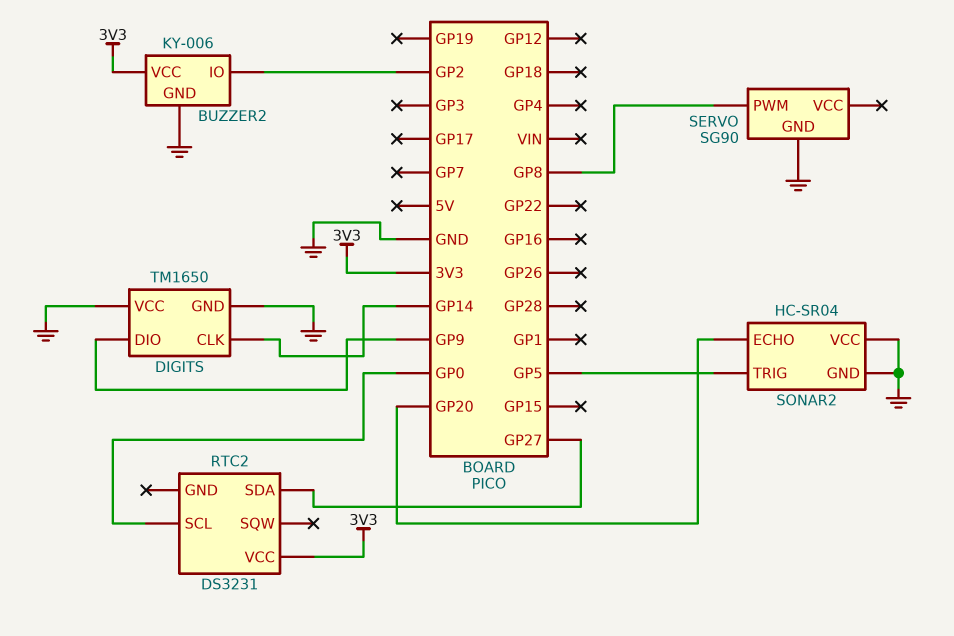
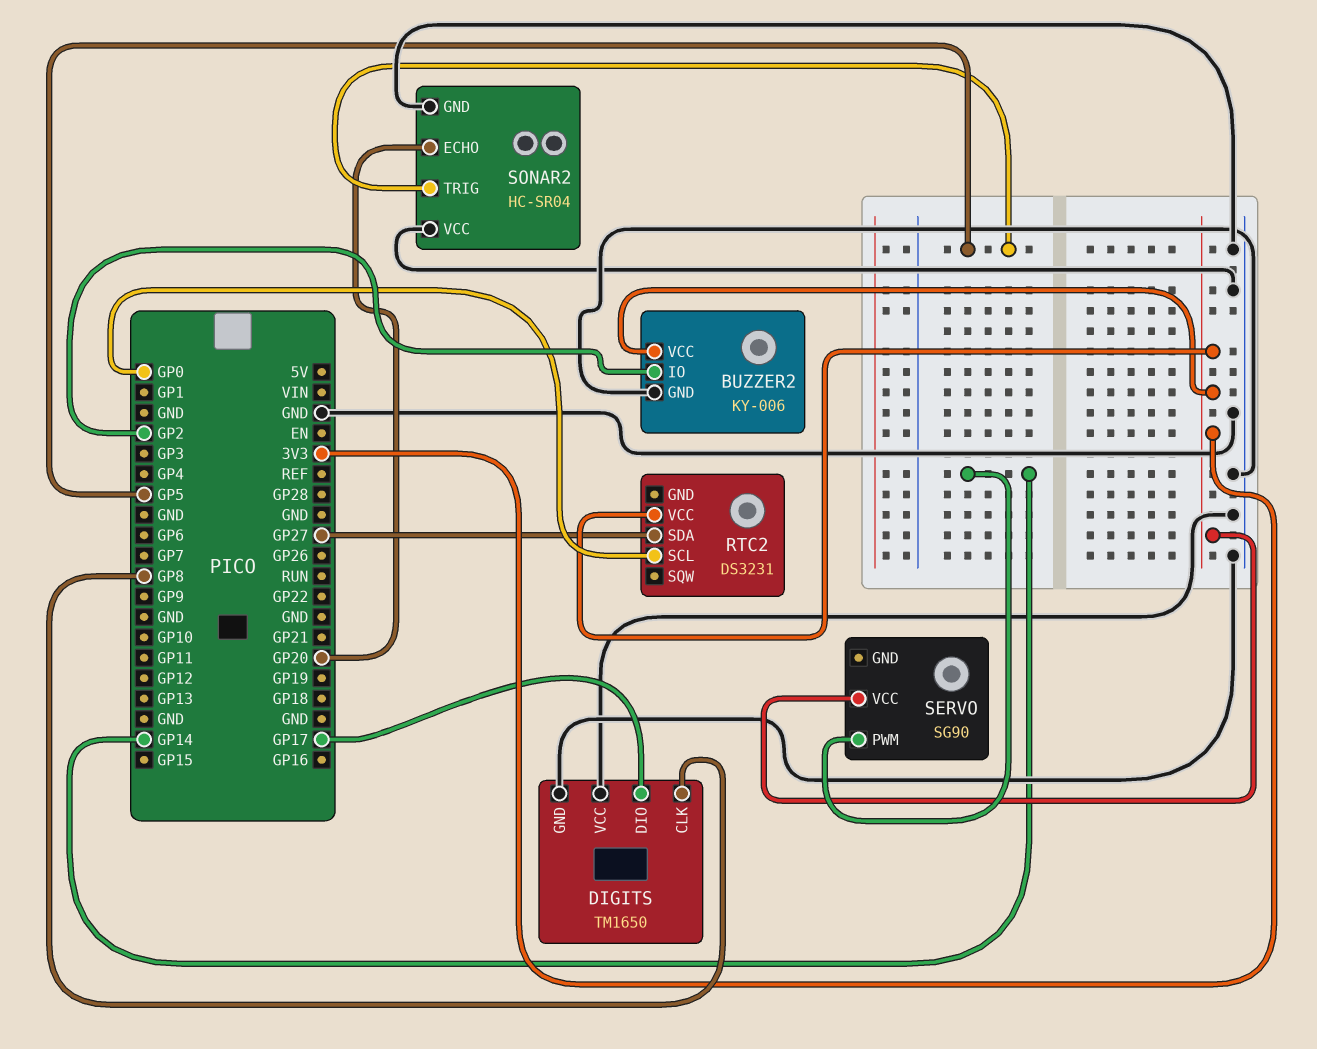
DIGITS pin CLK: GP14 -> GP8
DIGITS pin DIO: GP9 -> GP17
SERVO pin GND: GND -> none
SERVO pin PWM: GP8 -> GP14
SERVO pin VCC: none -> 3V3

